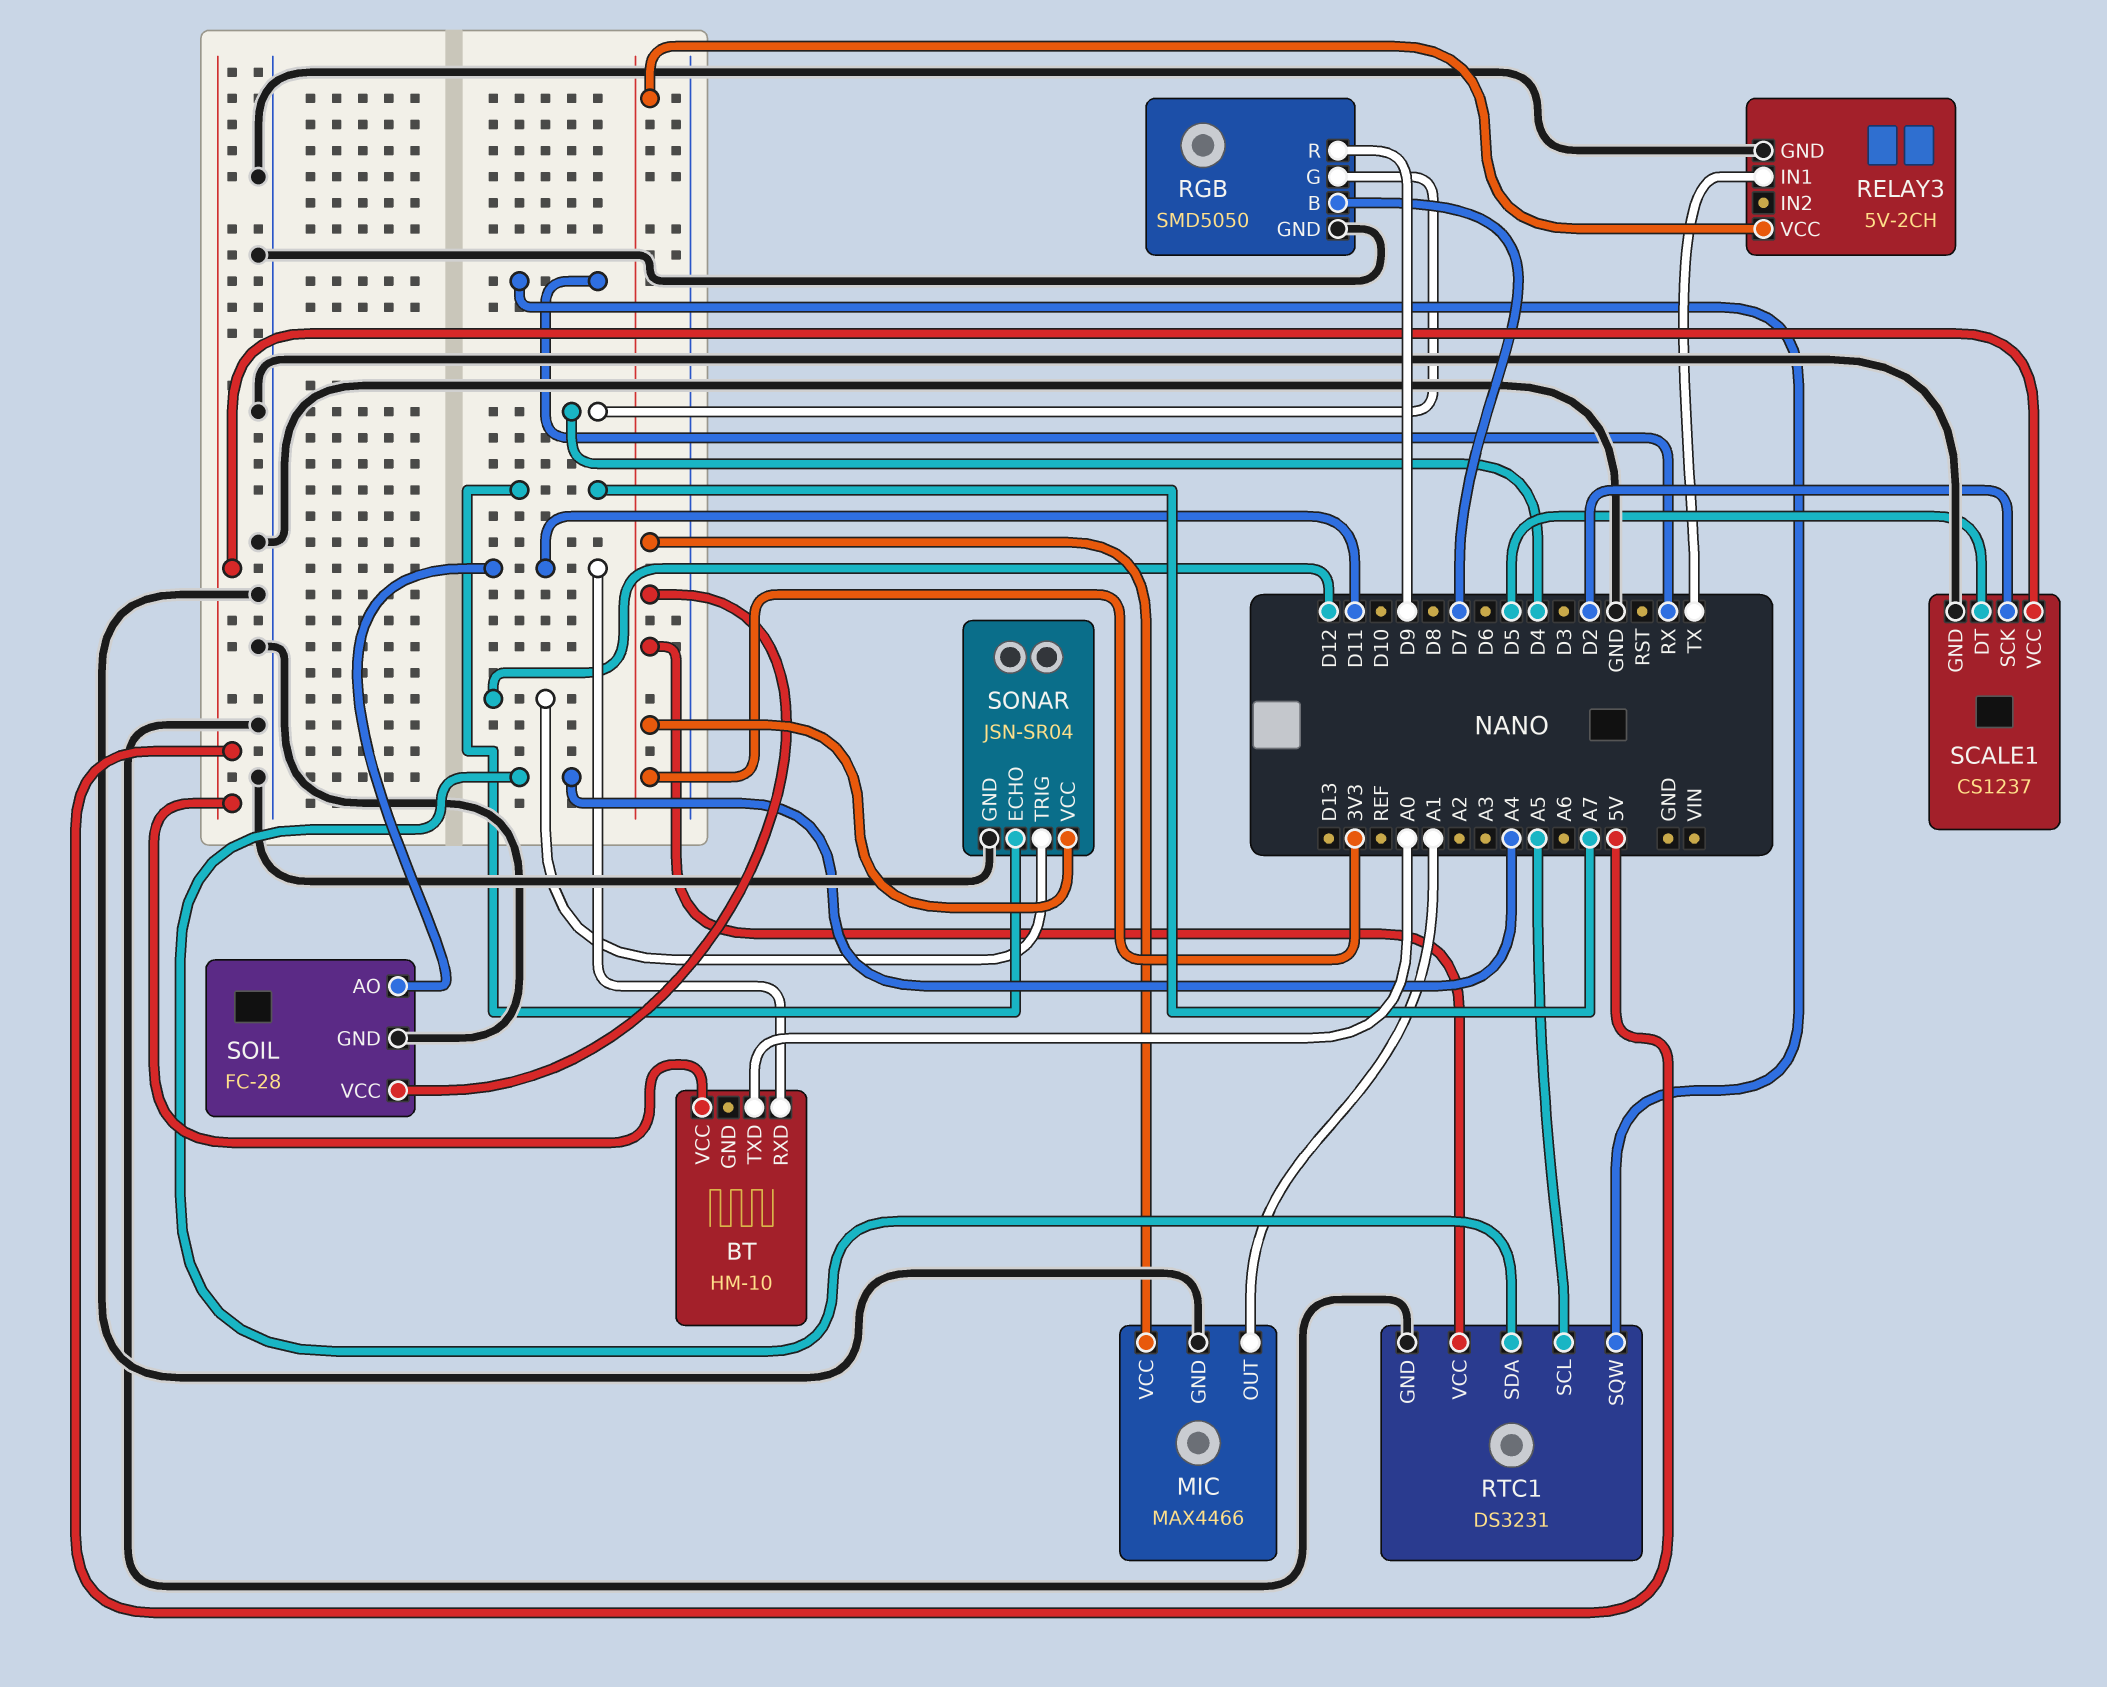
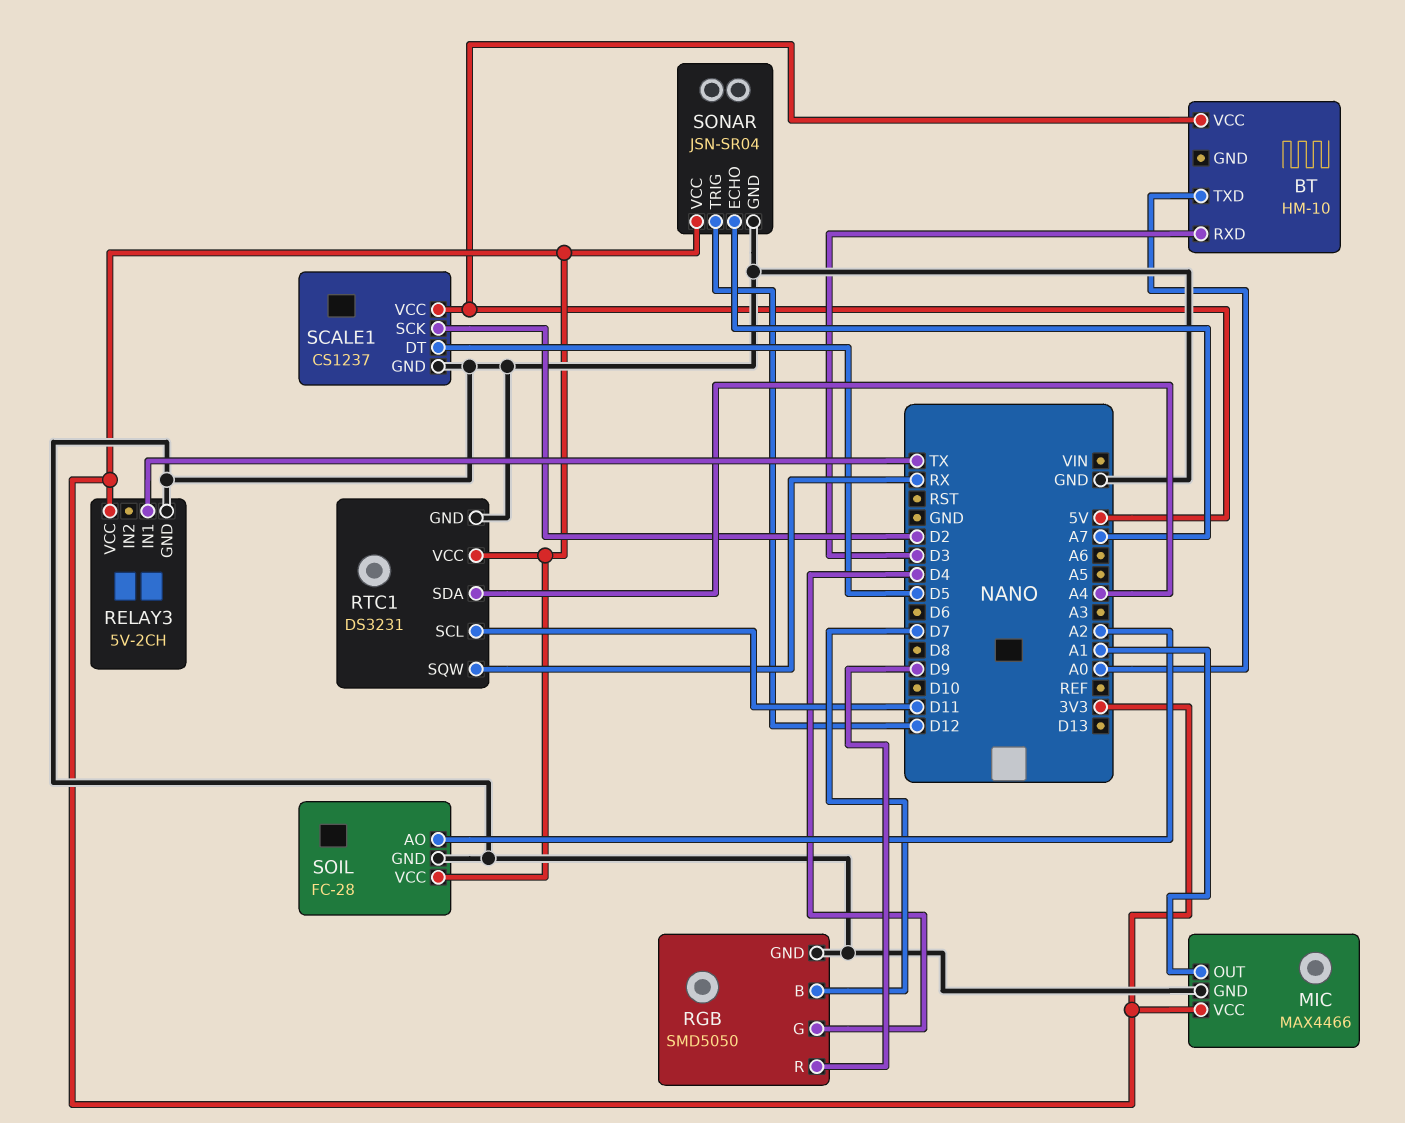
BT pin RXD: D11 -> D3
RTC1 pin SCL: A5 -> D11
SOIL pin AO: D11 -> A2

